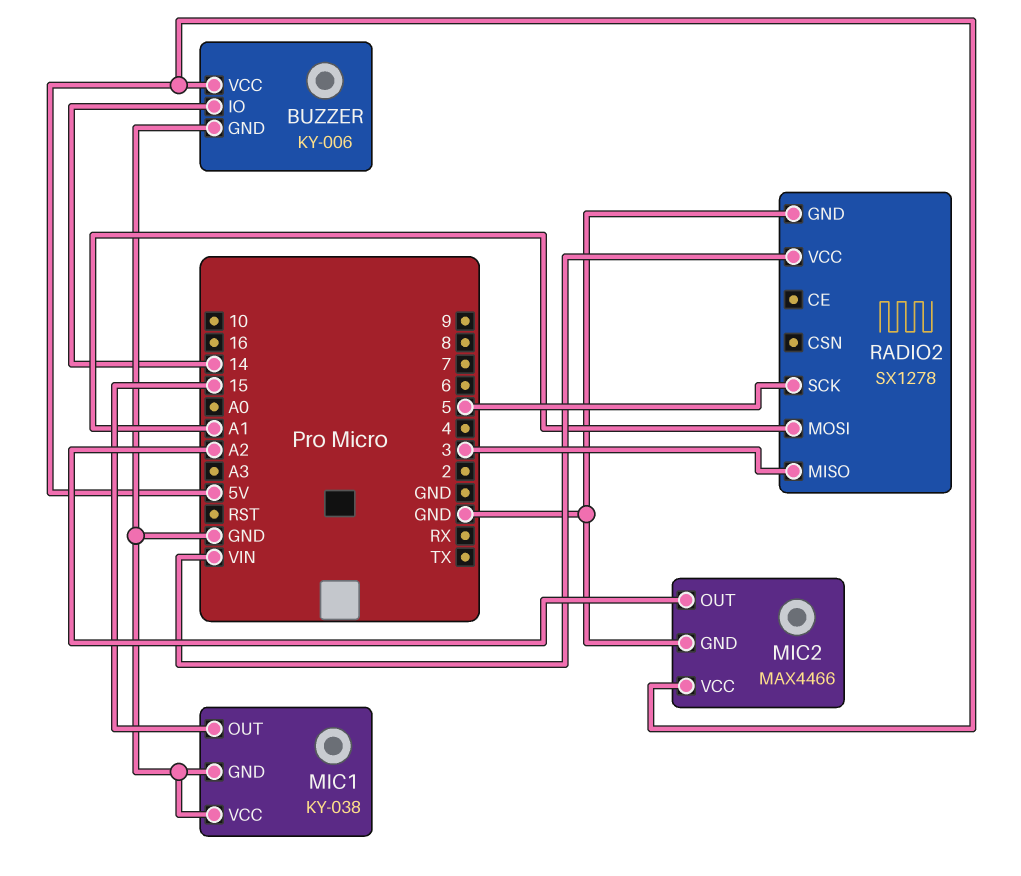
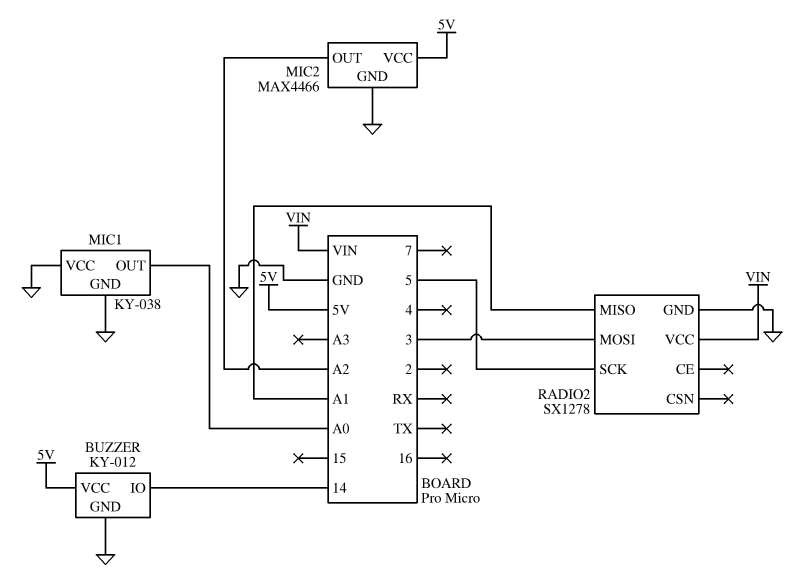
BUZZER: KY-006 -> KY-012
MIC1 pin OUT: 15 -> A0
RADIO2 pin MISO: 3 -> A1
RADIO2 pin MOSI: A1 -> 3

